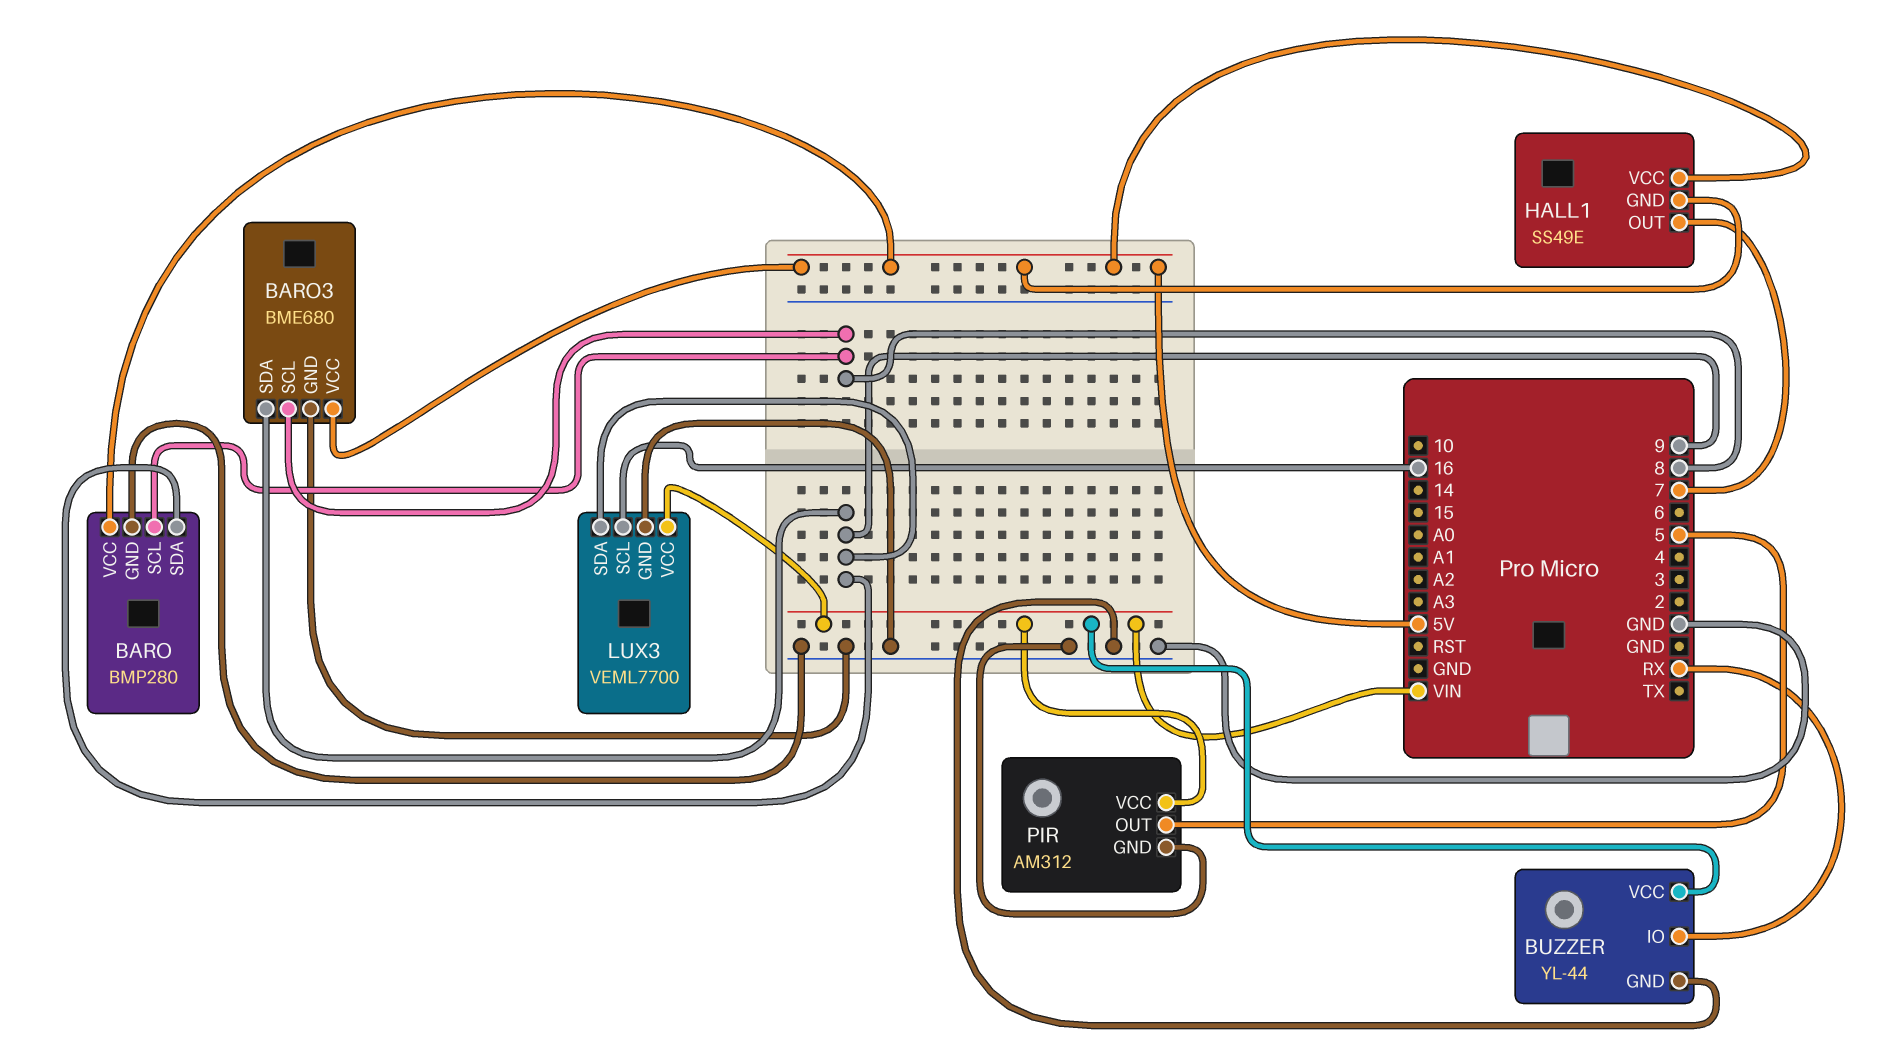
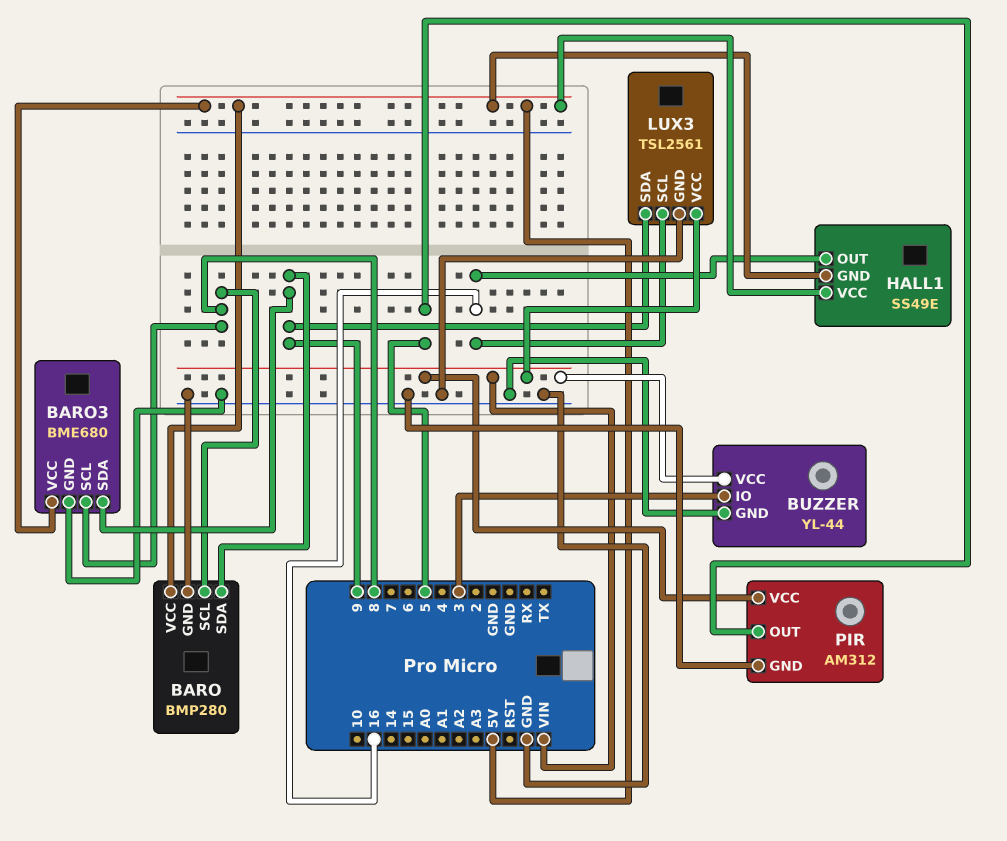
BUZZER pin IO: RX -> 3
HALL1 pin OUT: 7 -> 16
LUX3: VEML7700 -> TSL2561

